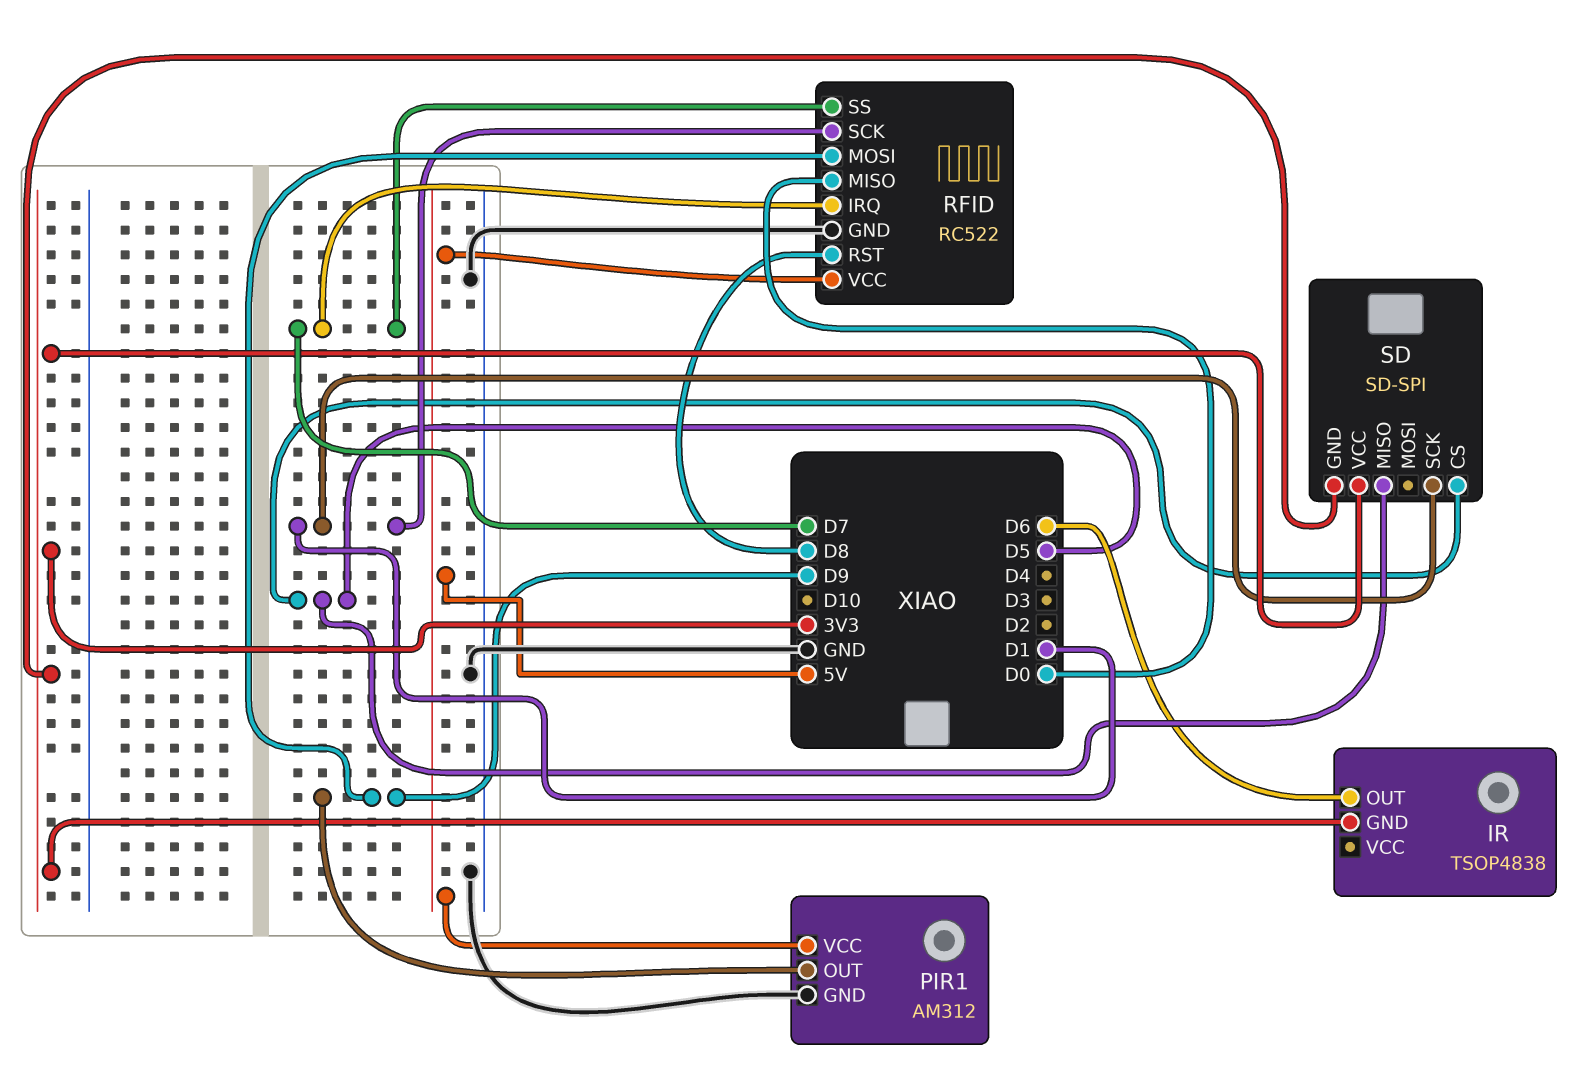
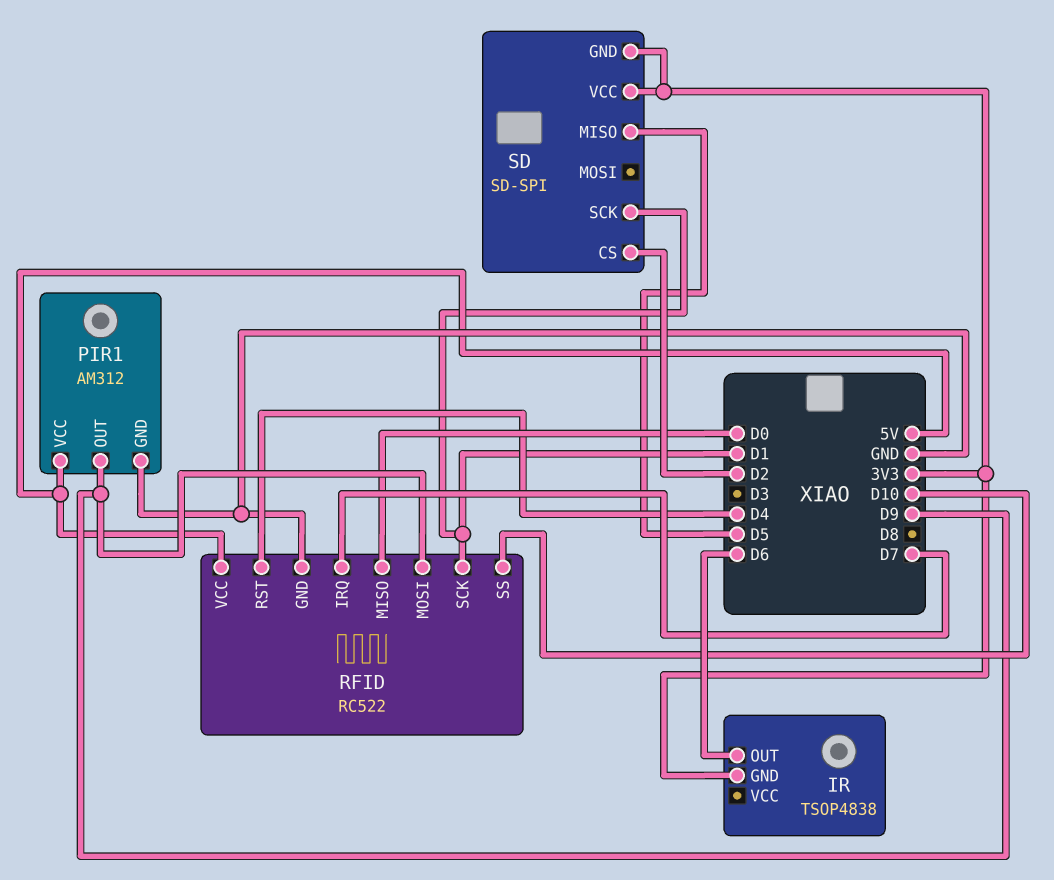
RFID pin RST: D8 -> D4
RFID pin SS: D7 -> D10
SD pin CS: D5 -> D2

